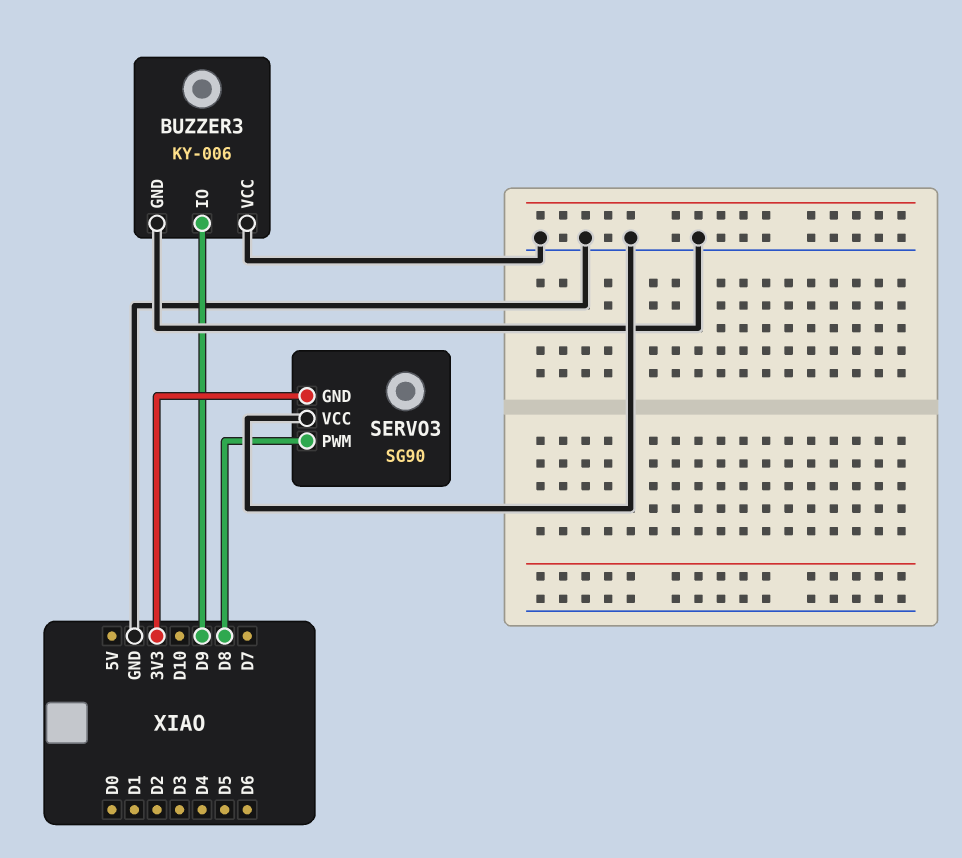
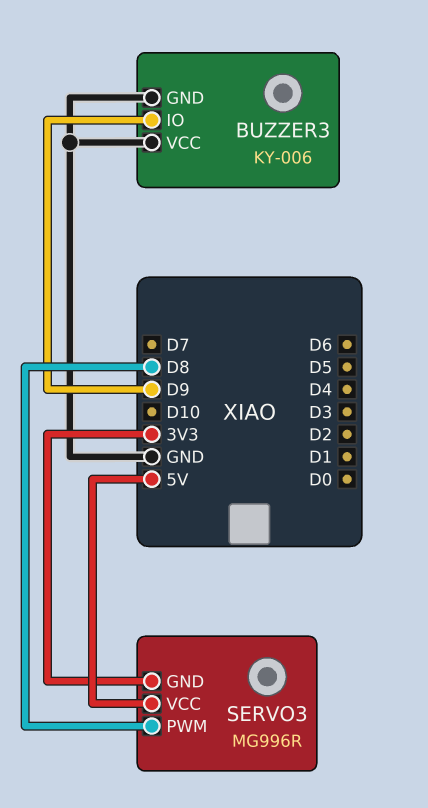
SERVO3: SG90 -> MG996R
SERVO3 pin VCC: GND -> 5V

